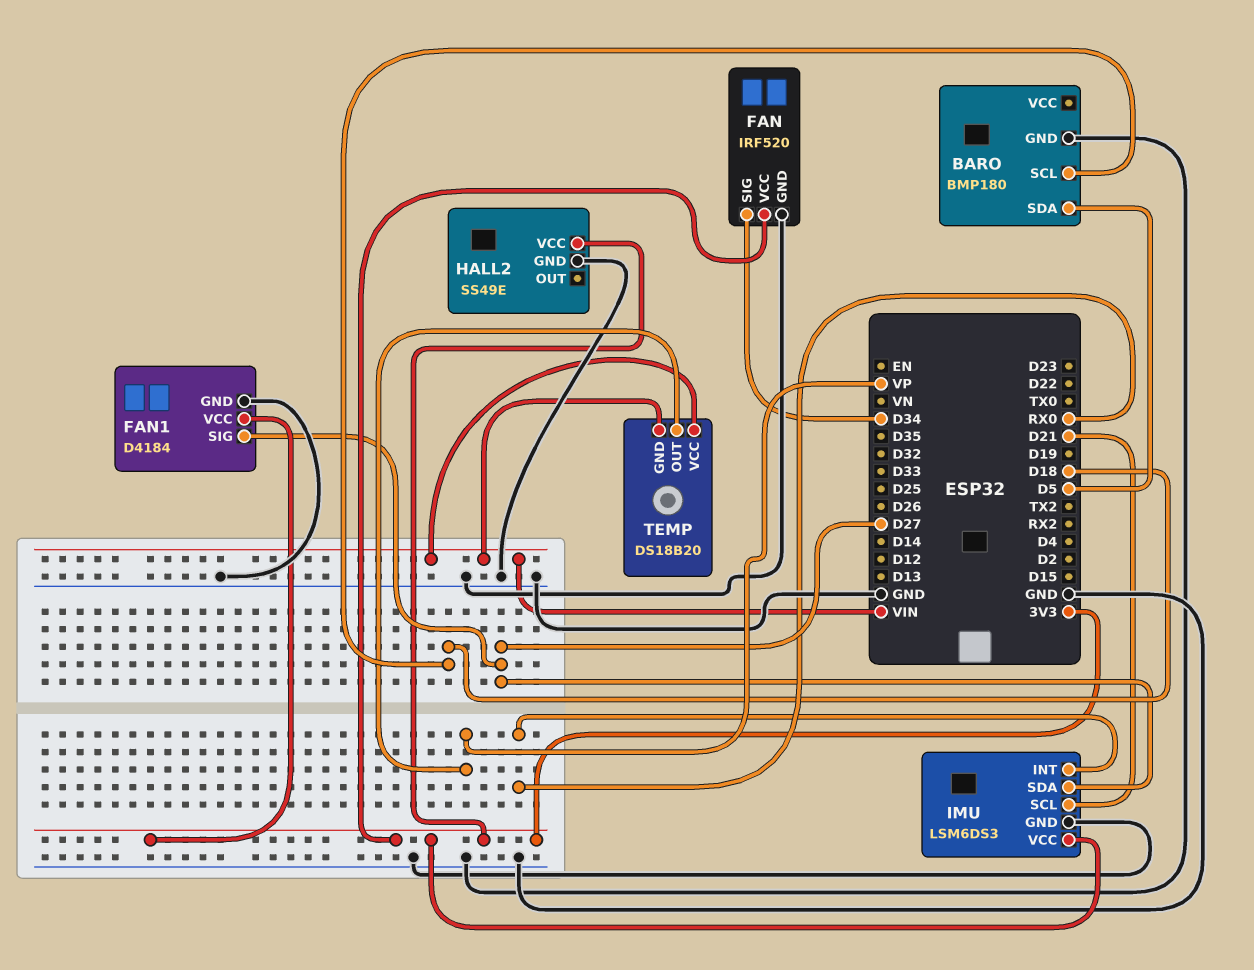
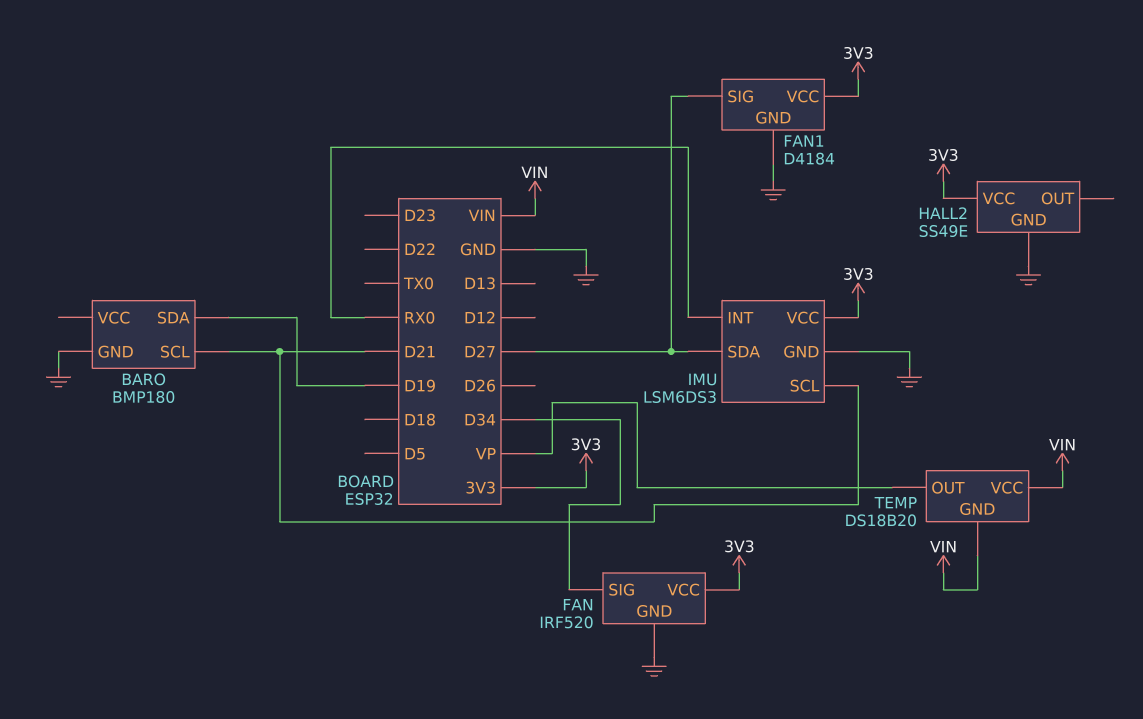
BARO pin SCL: D18 -> D21
BARO pin SDA: D5 -> D19

